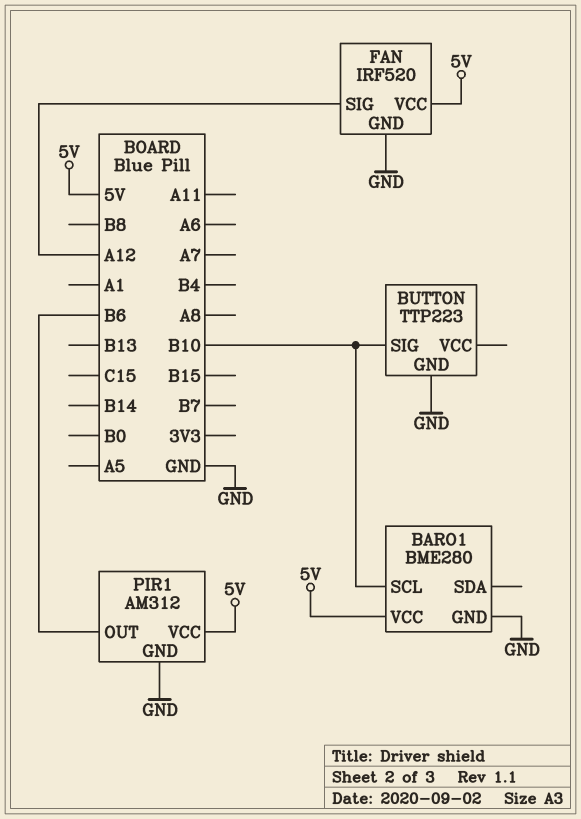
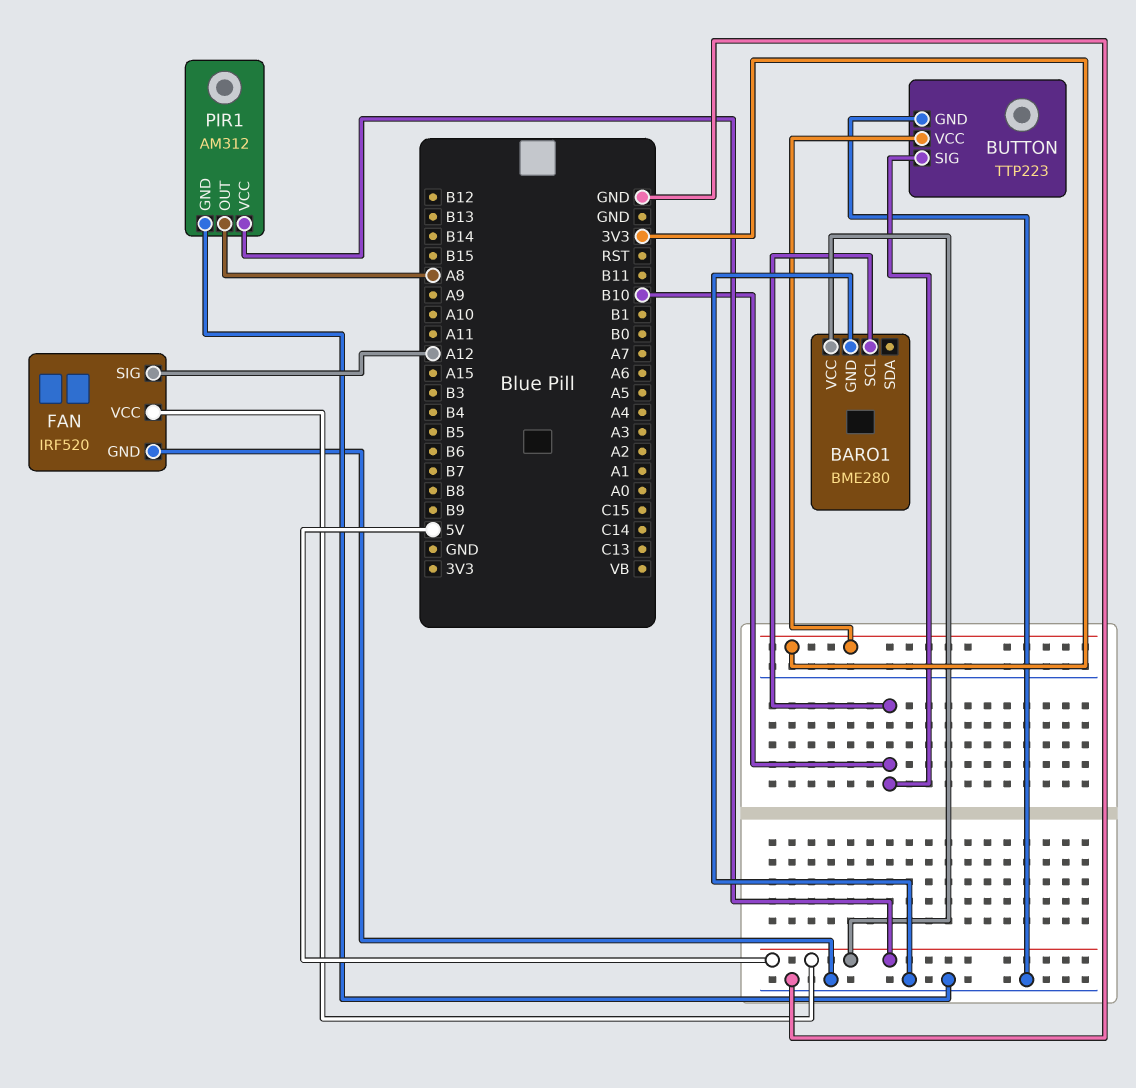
BUTTON pin VCC: none -> 3V3
PIR1 pin OUT: B6 -> A8

